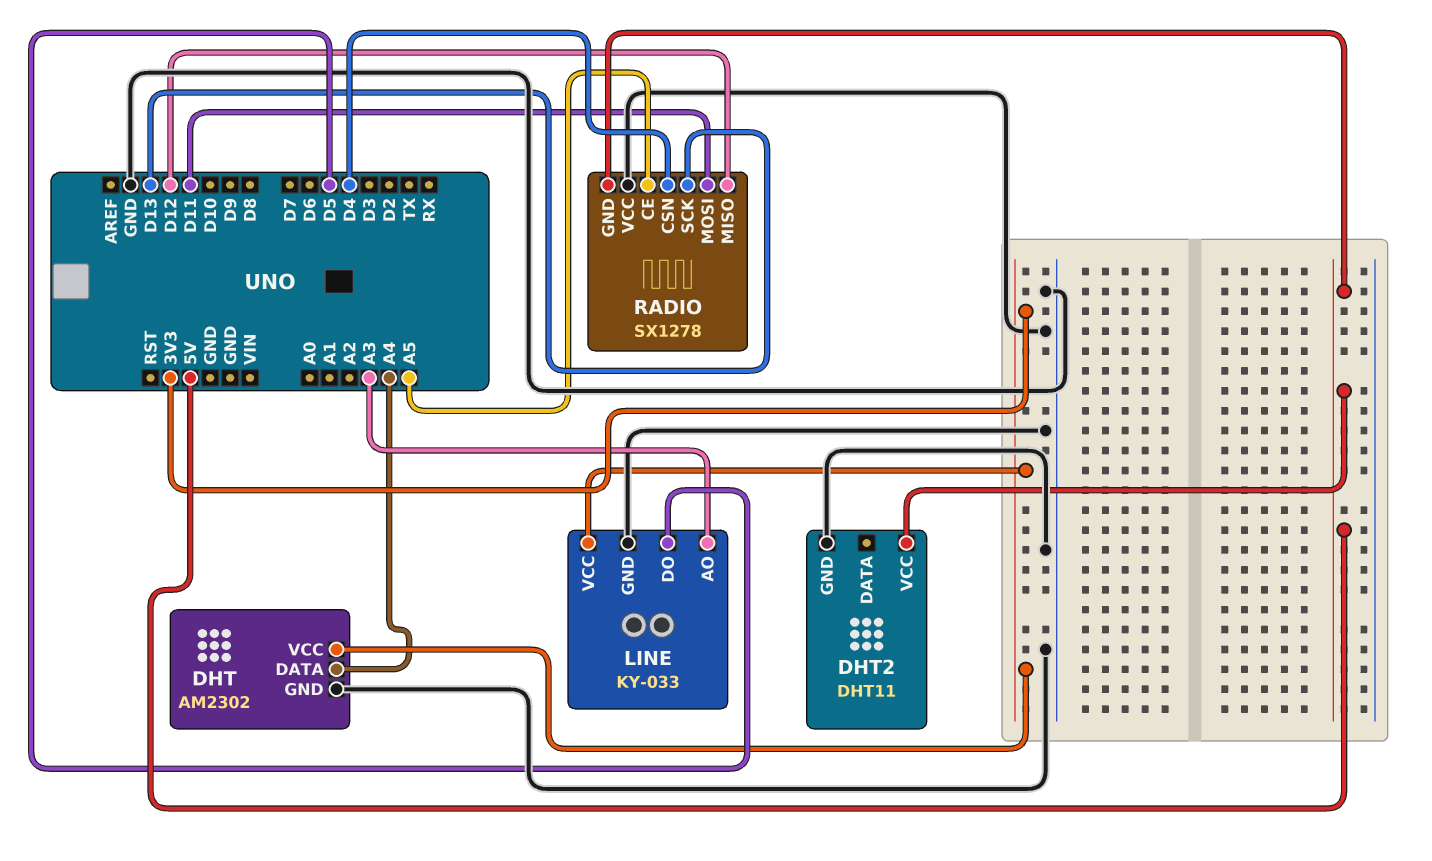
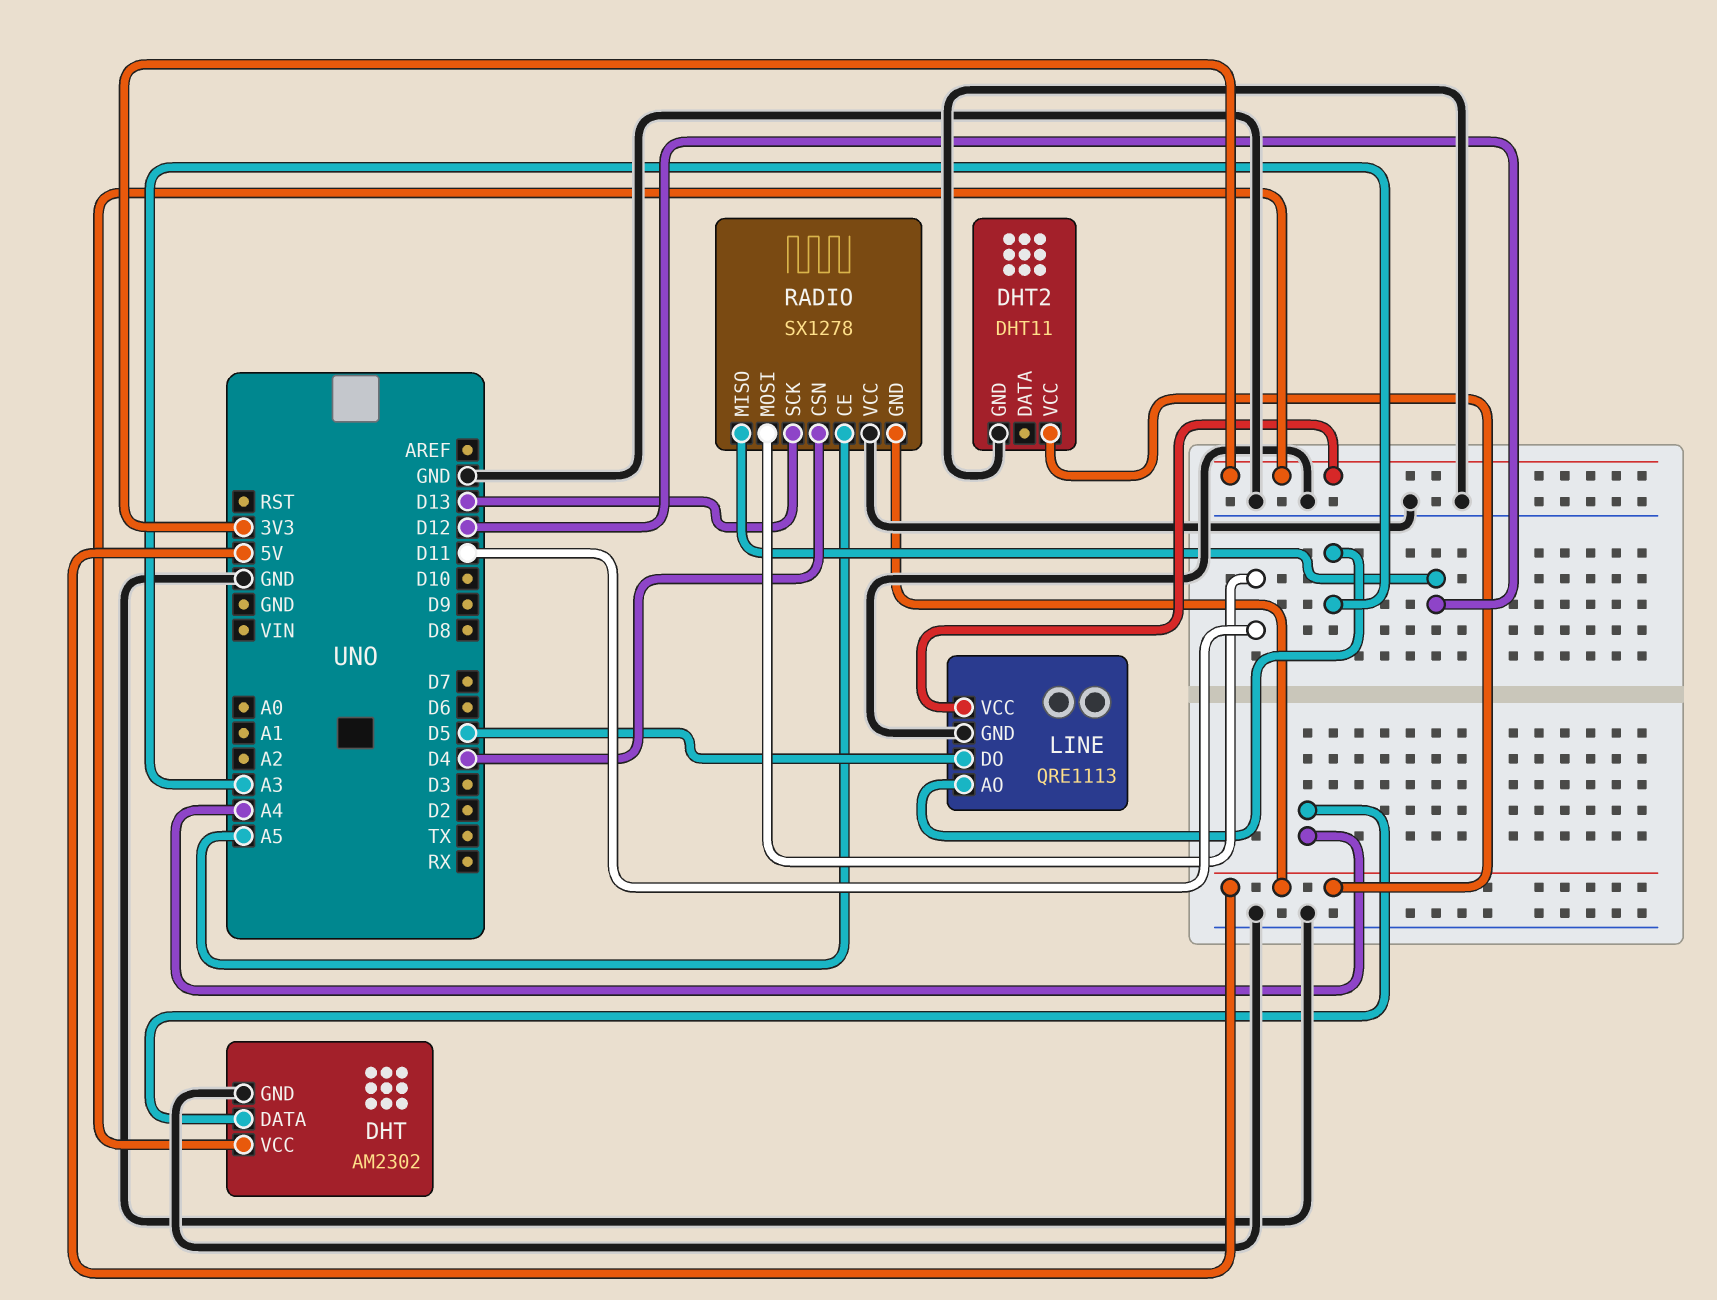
LINE: KY-033 -> QRE1113

